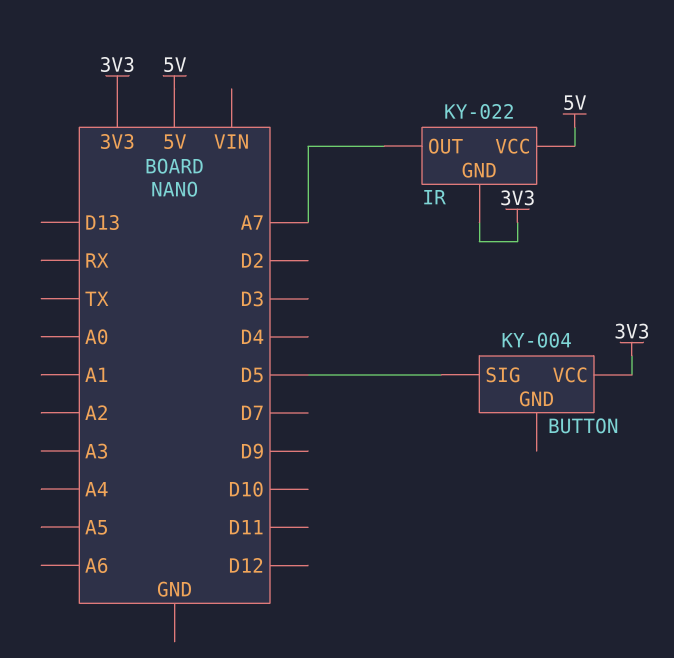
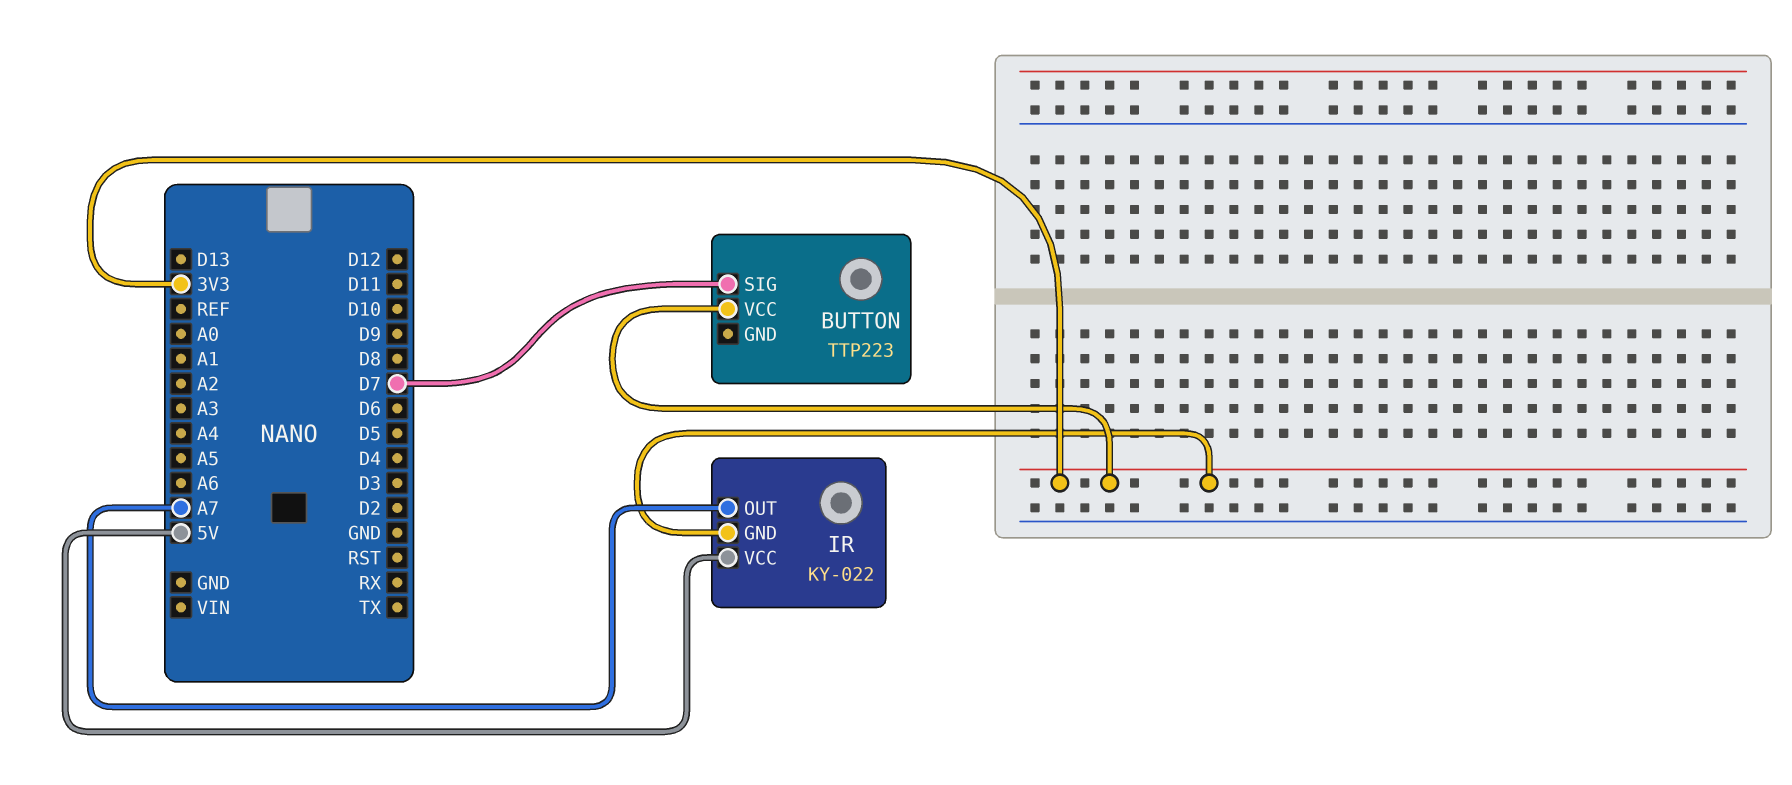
BUTTON: KY-004 -> TTP223
BUTTON pin SIG: D5 -> D7

